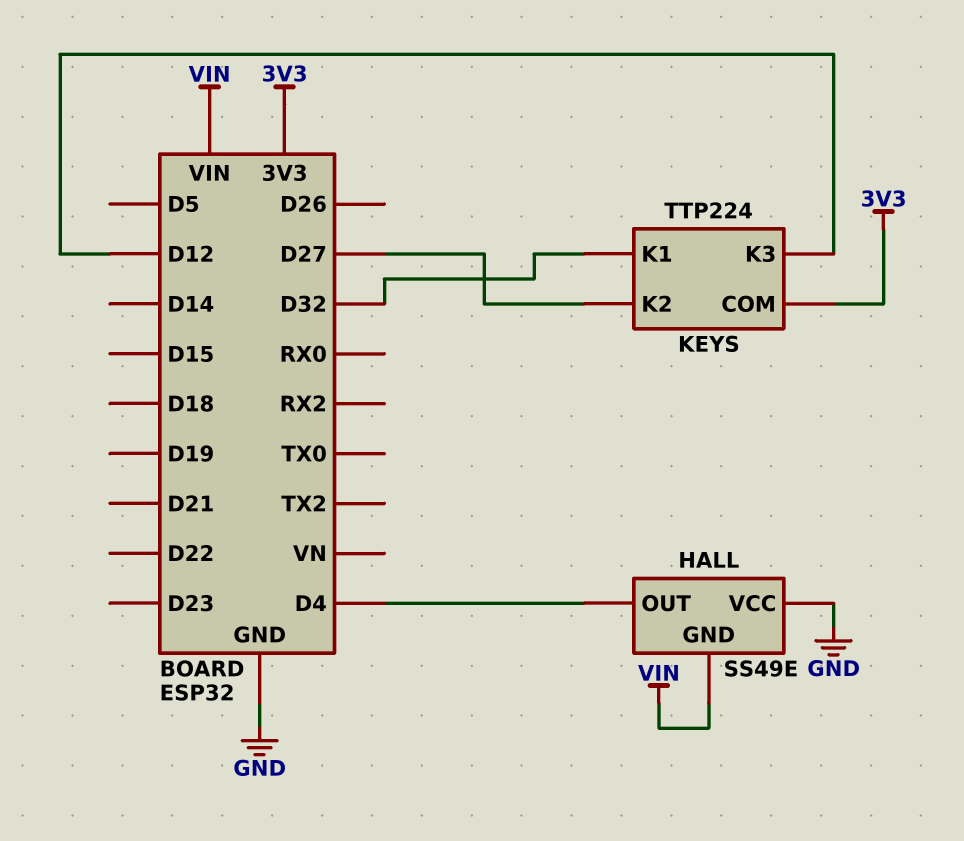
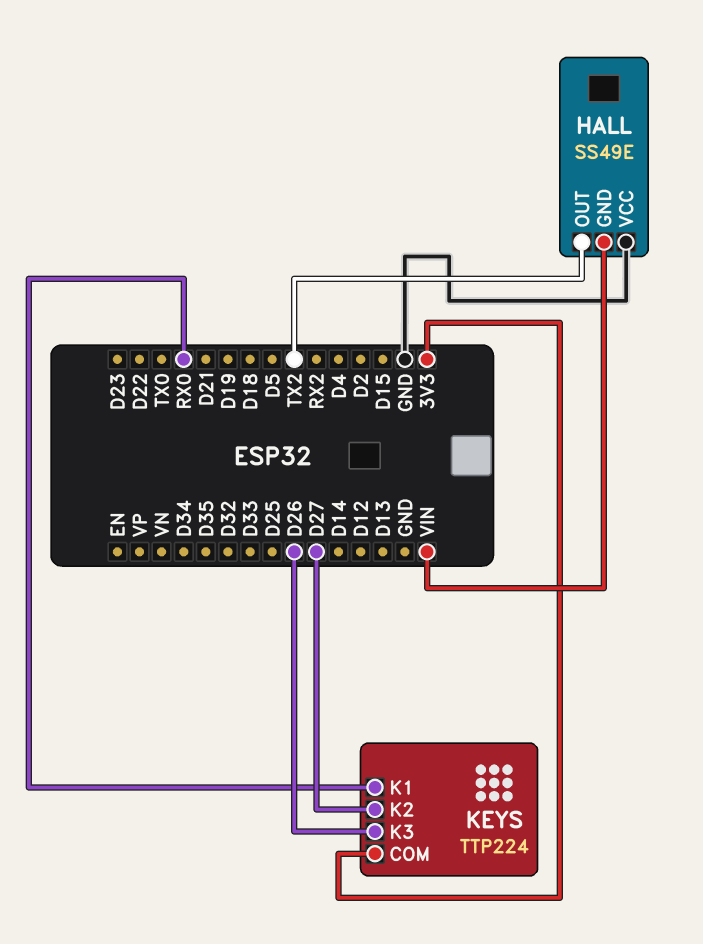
HALL pin OUT: D4 -> TX2
KEYS pin K1: D32 -> RX0
KEYS pin K3: D12 -> D26

